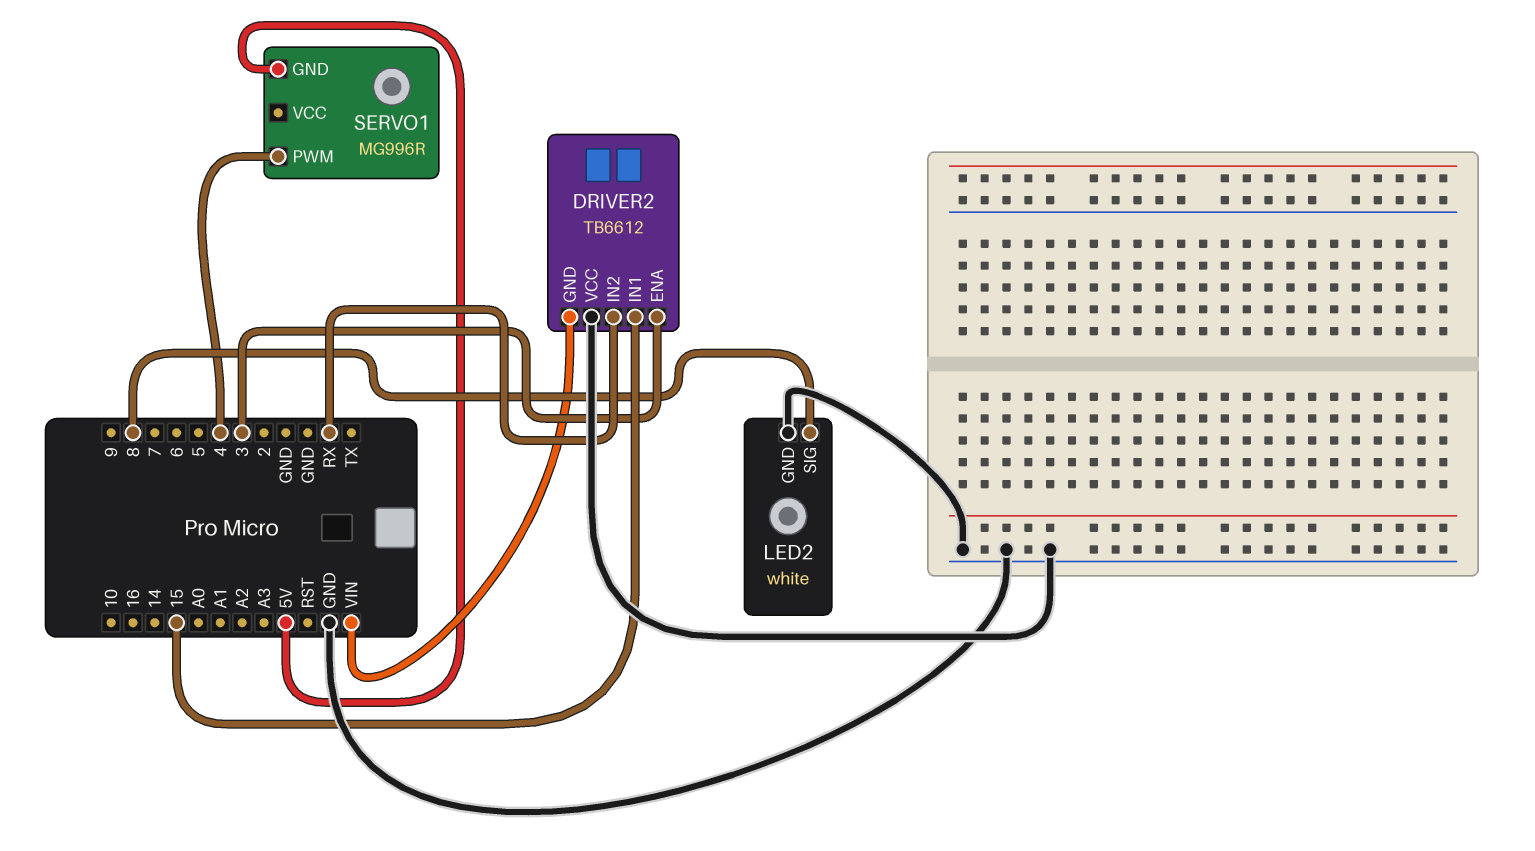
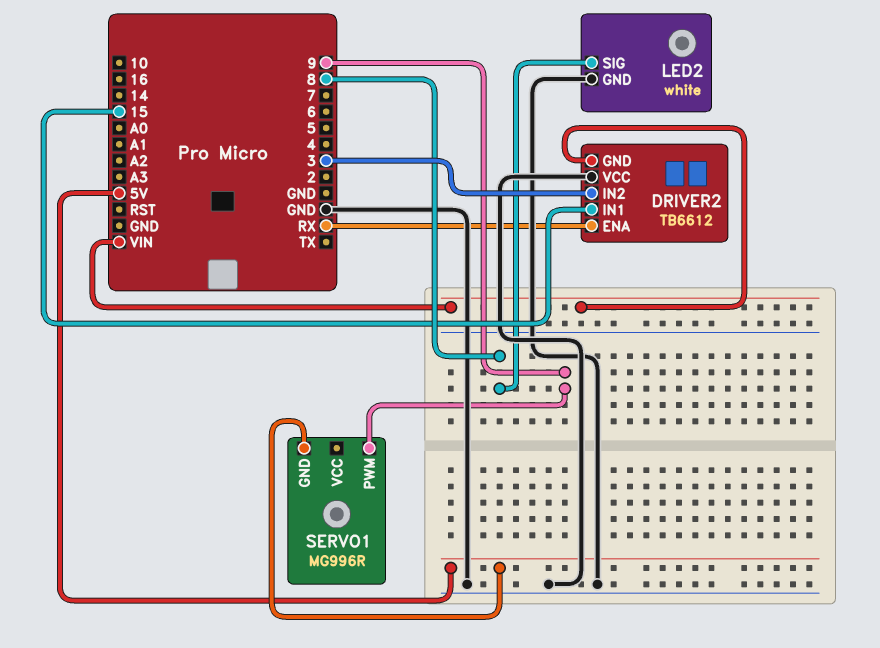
DRIVER2 pin ENA: 3 -> RX
DRIVER2 pin IN2: RX -> 3
SERVO1 pin PWM: 4 -> 9

